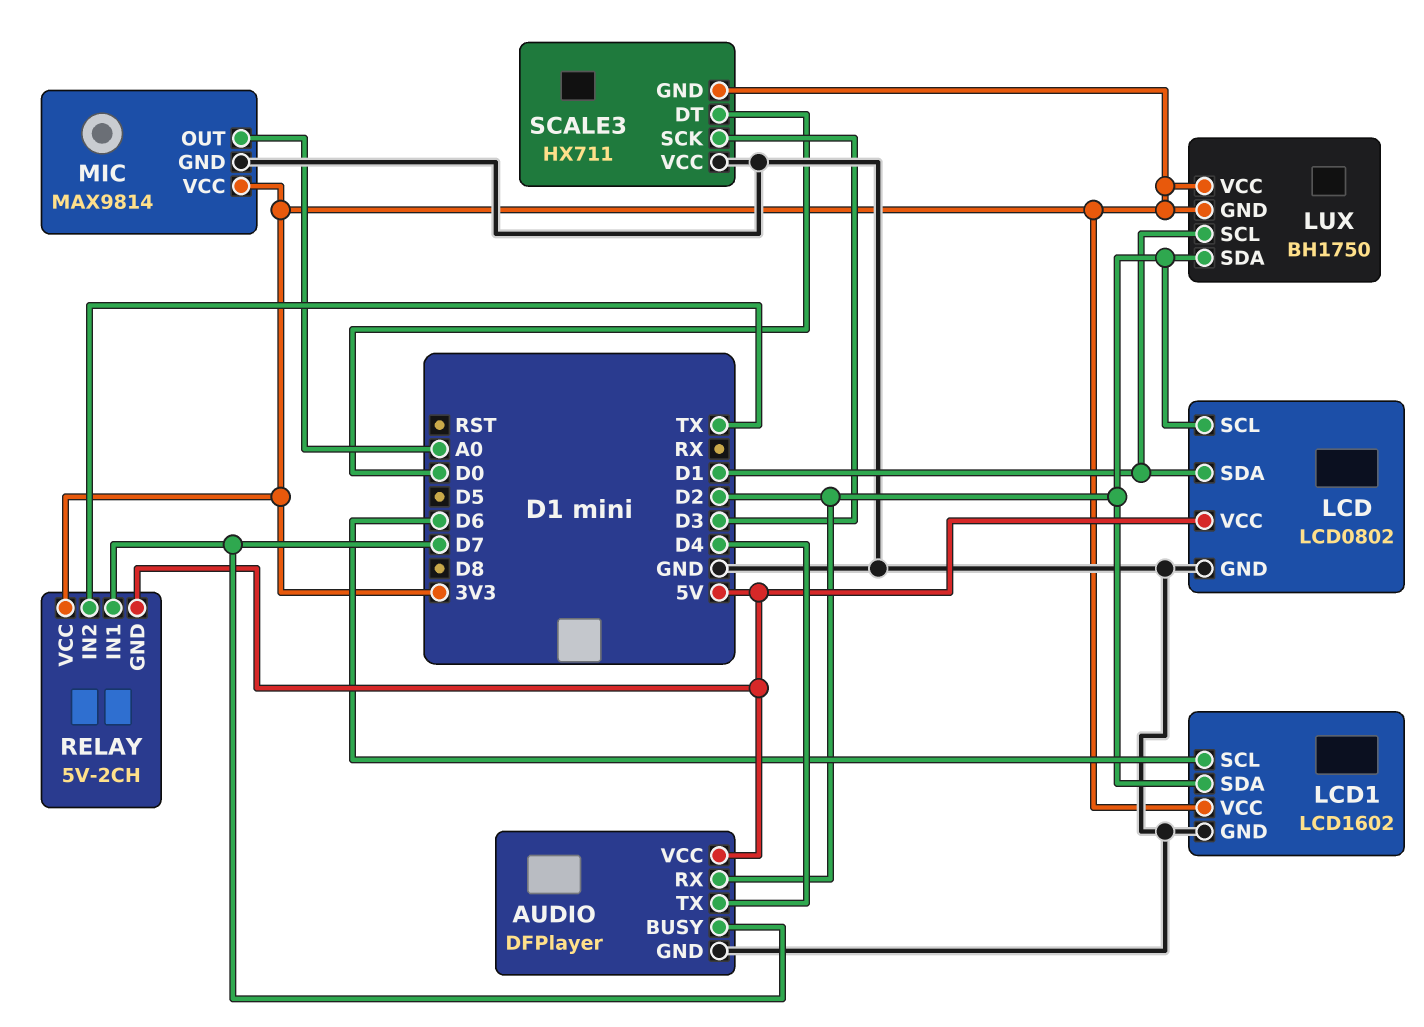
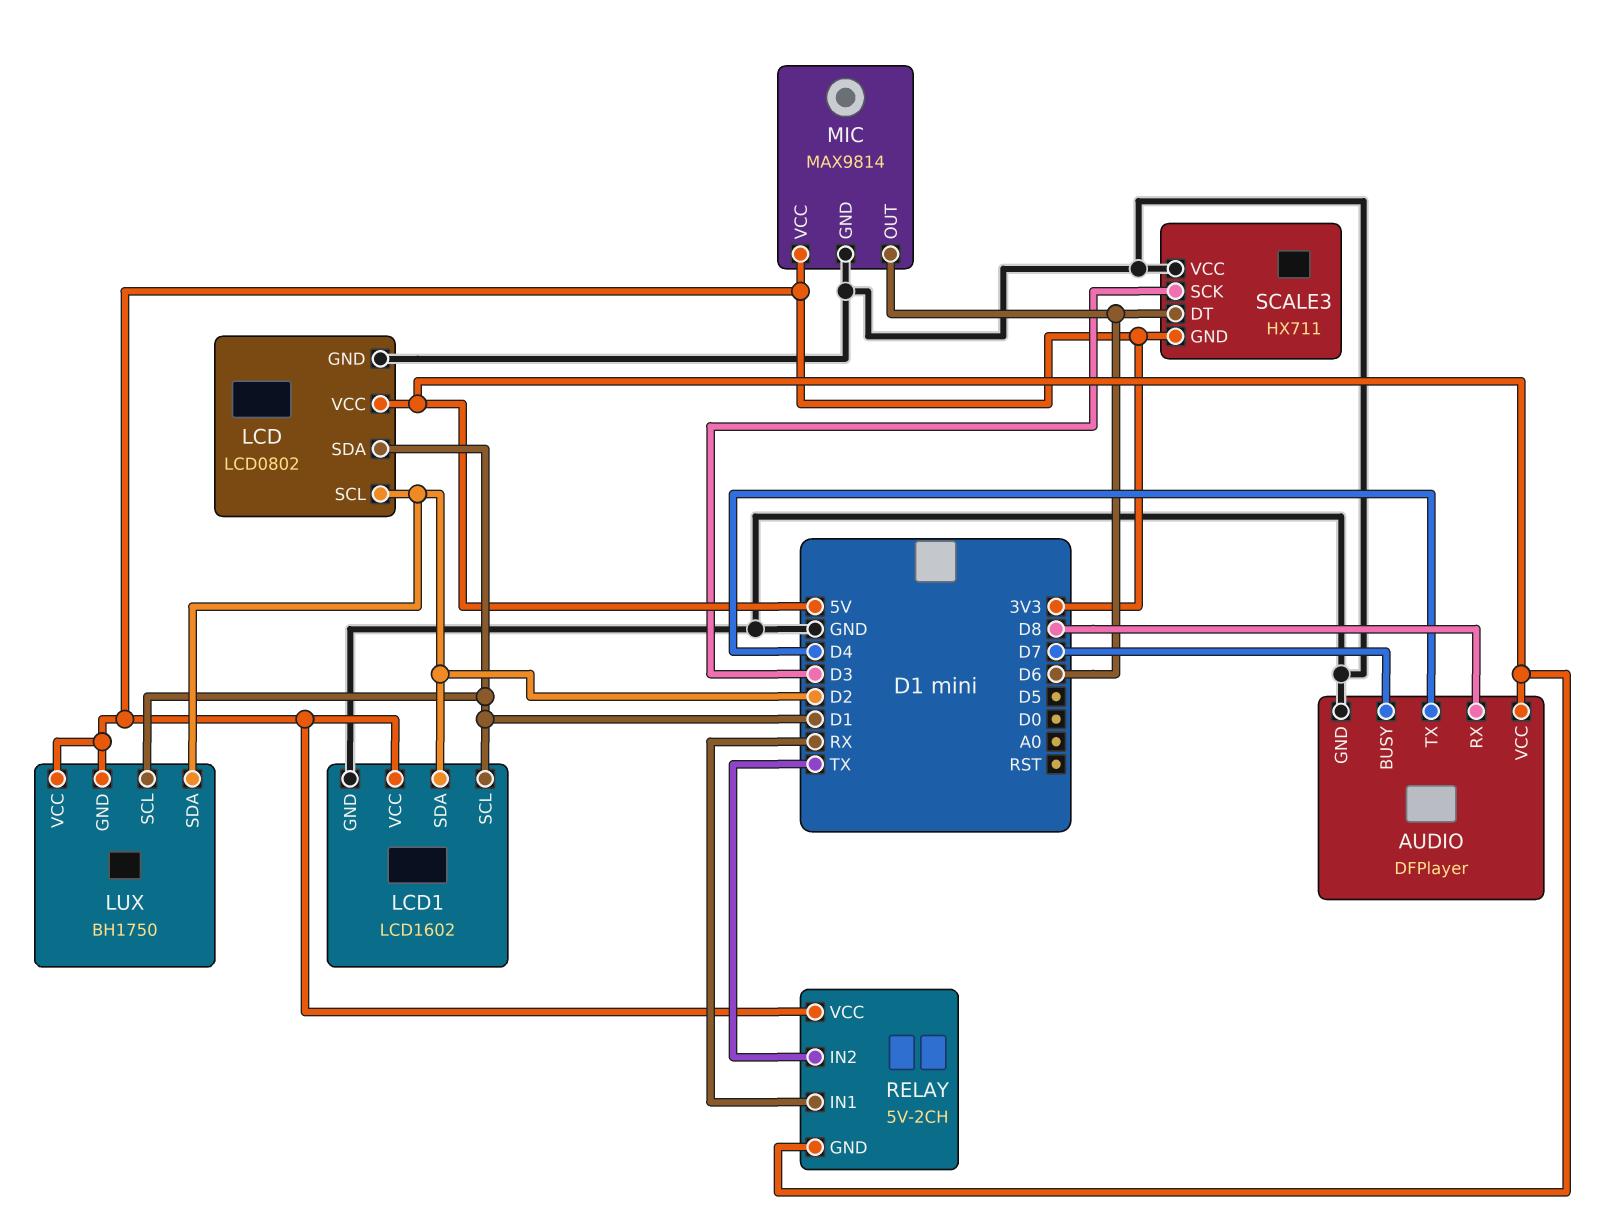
AUDIO pin RX: D2 -> D8
LCD1 pin SCL: D6 -> D1
MIC pin OUT: A0 -> D6
RELAY pin IN1: D7 -> RX
SCALE3 pin DT: D0 -> D6

